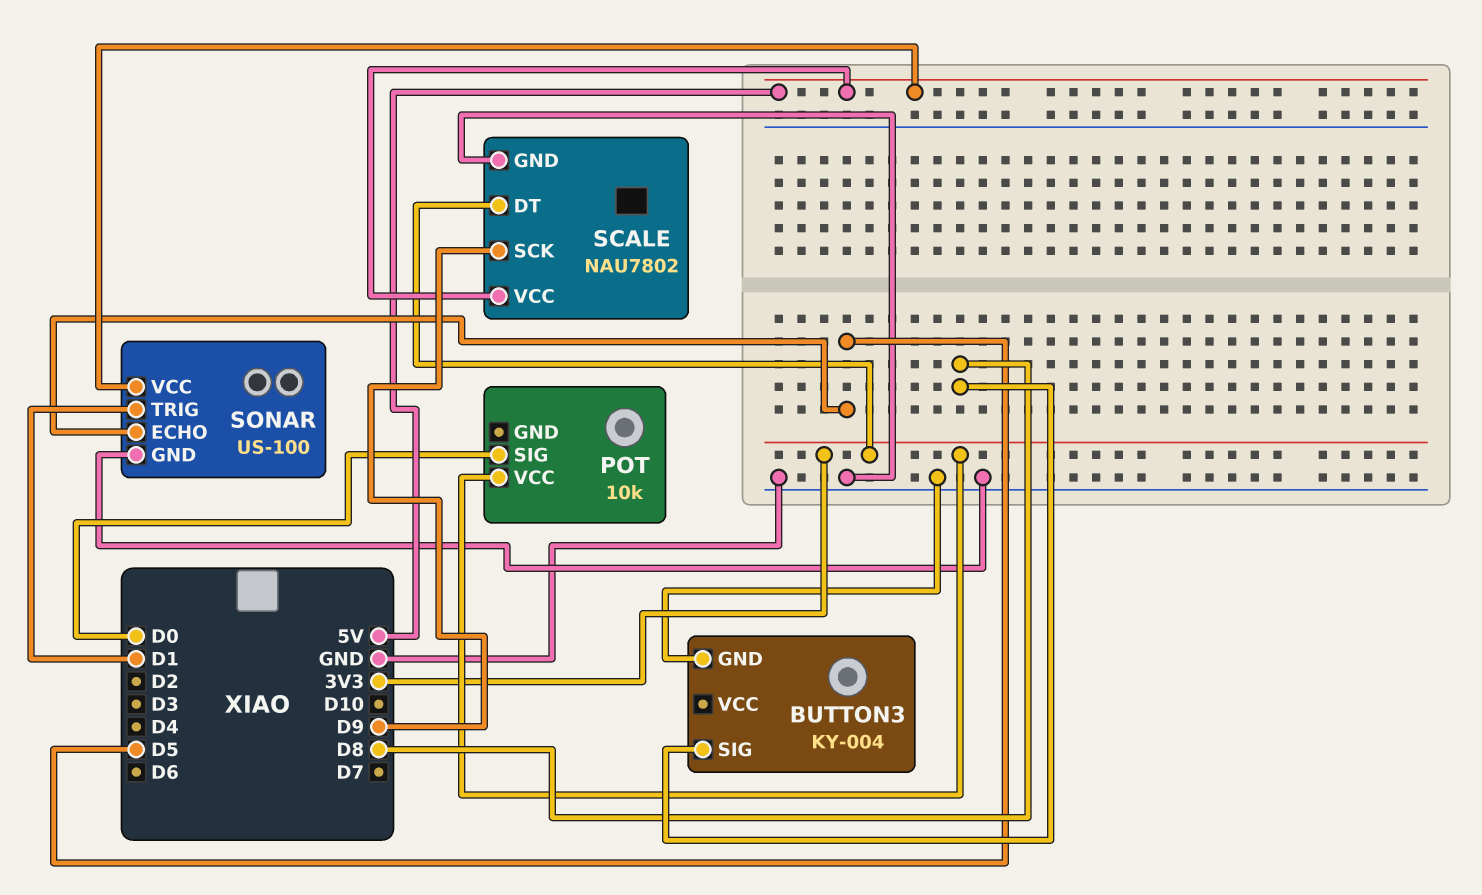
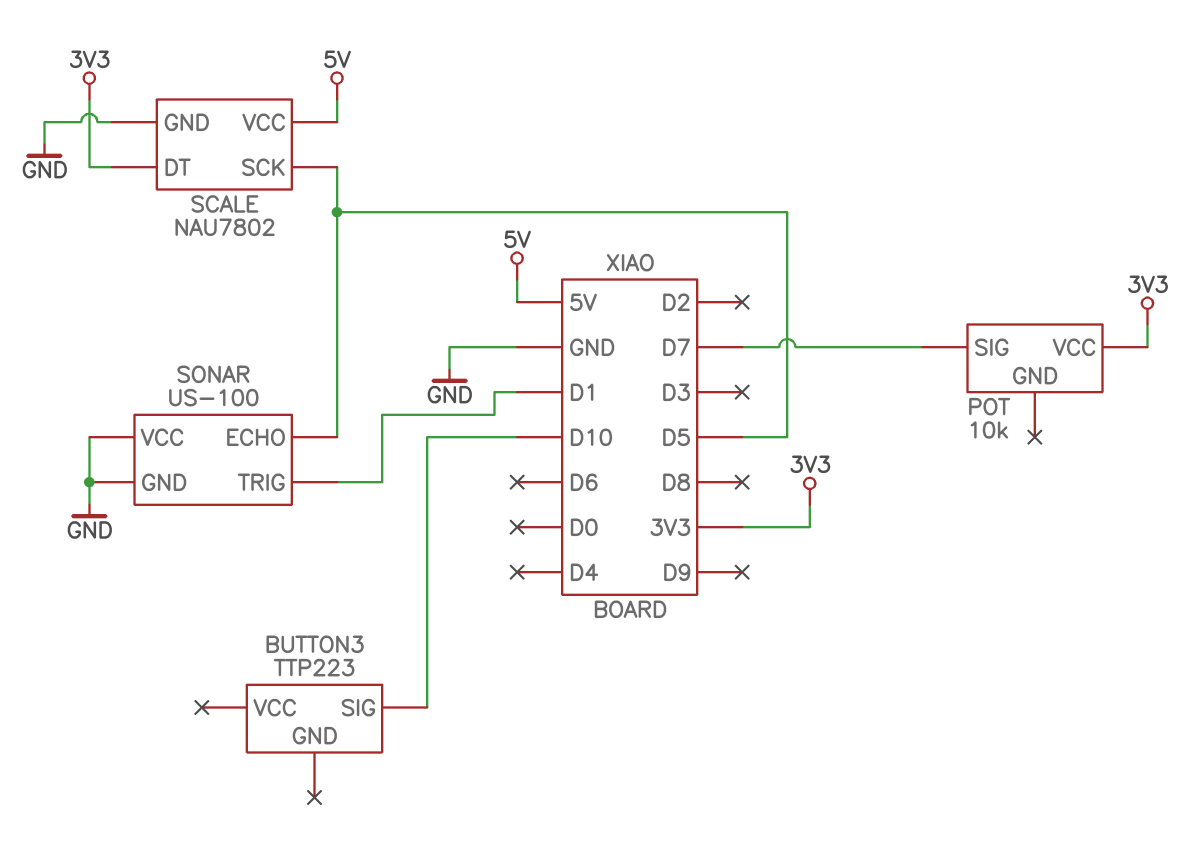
BUTTON3: KY-004 -> TTP223
BUTTON3 pin GND: GND -> none
BUTTON3 pin SIG: D8 -> D10
POT pin SIG: D0 -> D7
SCALE pin SCK: D9 -> D5
SONAR pin VCC: 5V -> GND

